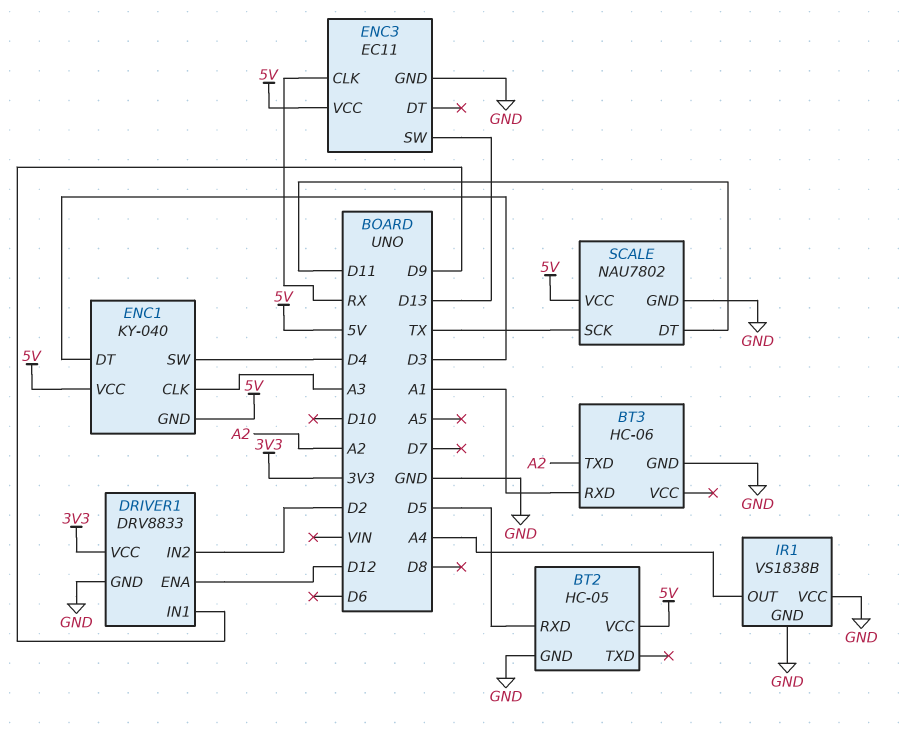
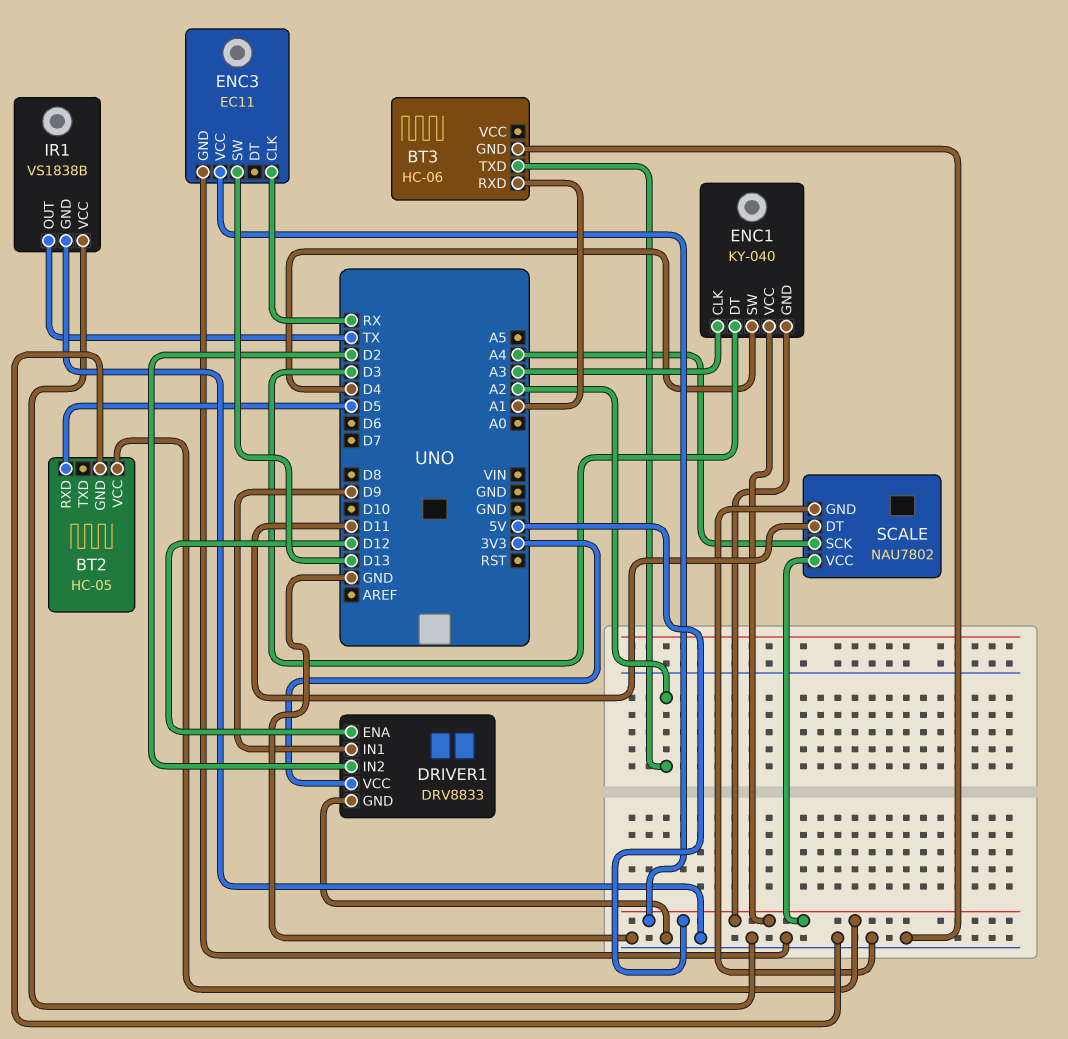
IR1 pin OUT: A4 -> TX
SCALE pin SCK: TX -> A4

